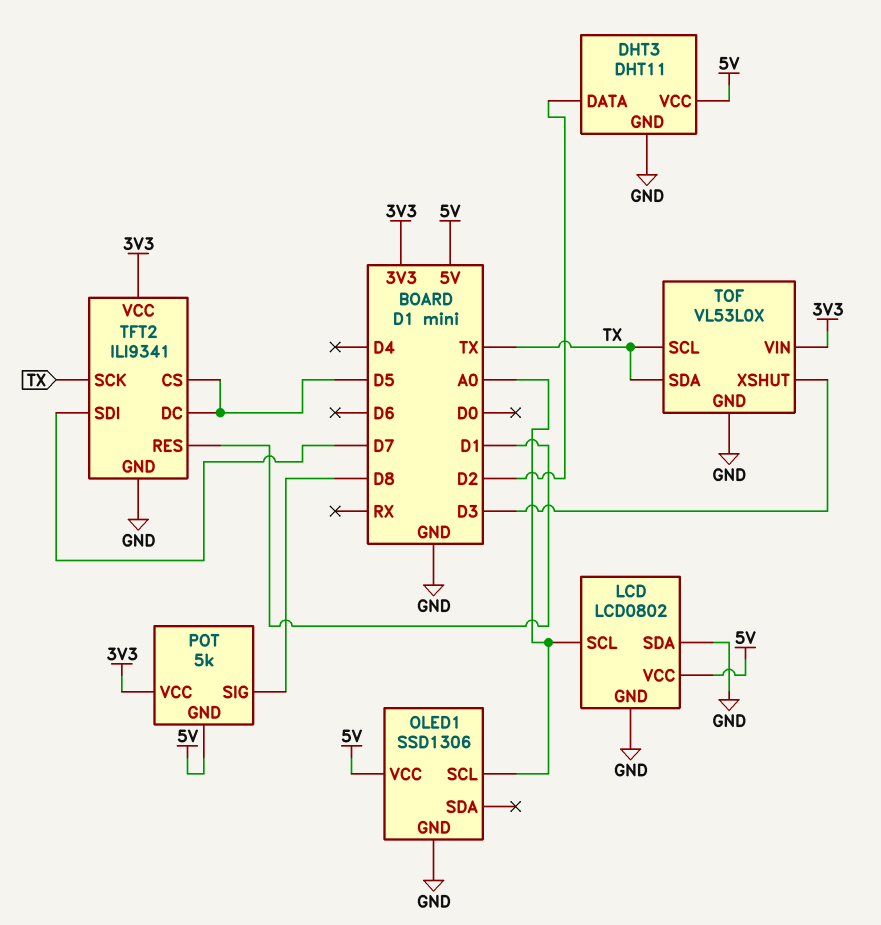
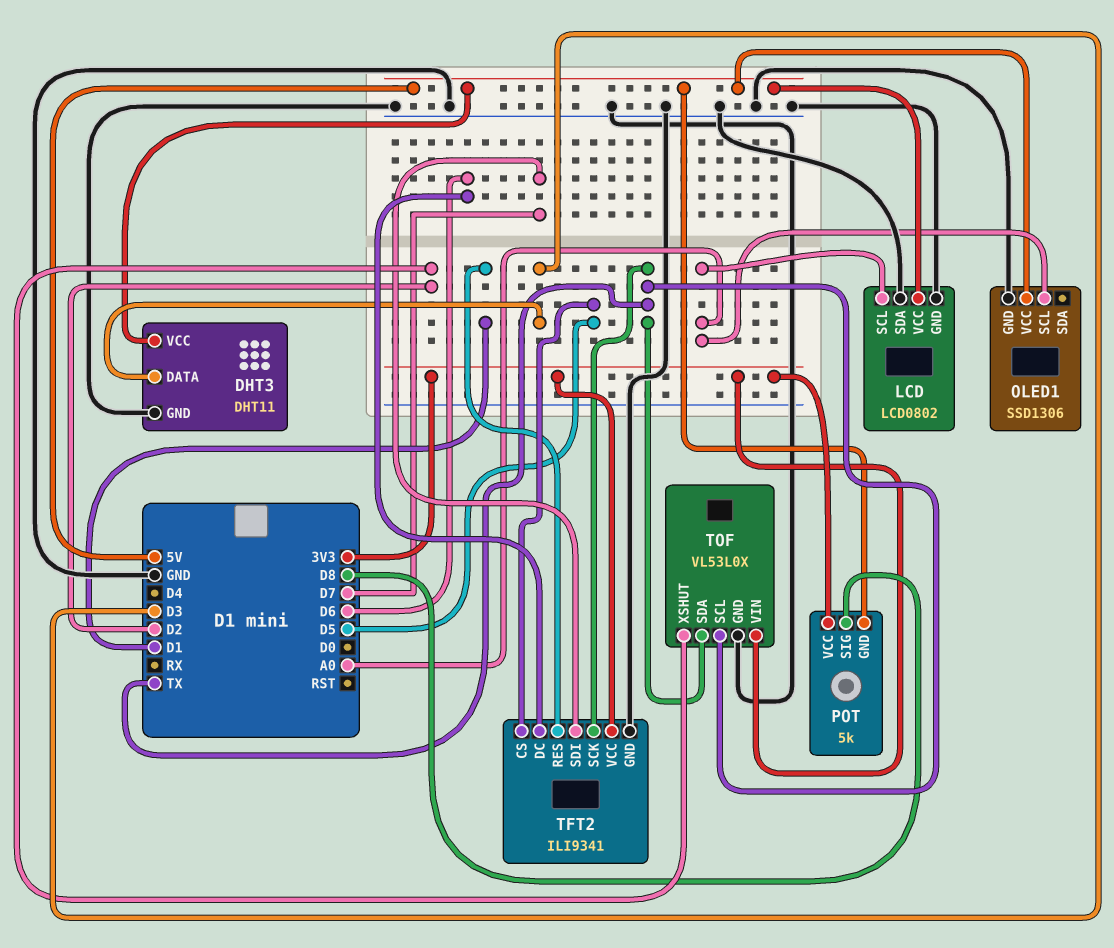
DHT3 pin DATA: D2 -> D3
TFT2 pin DC: D5 -> D6
TOF pin XSHUT: D3 -> D2

